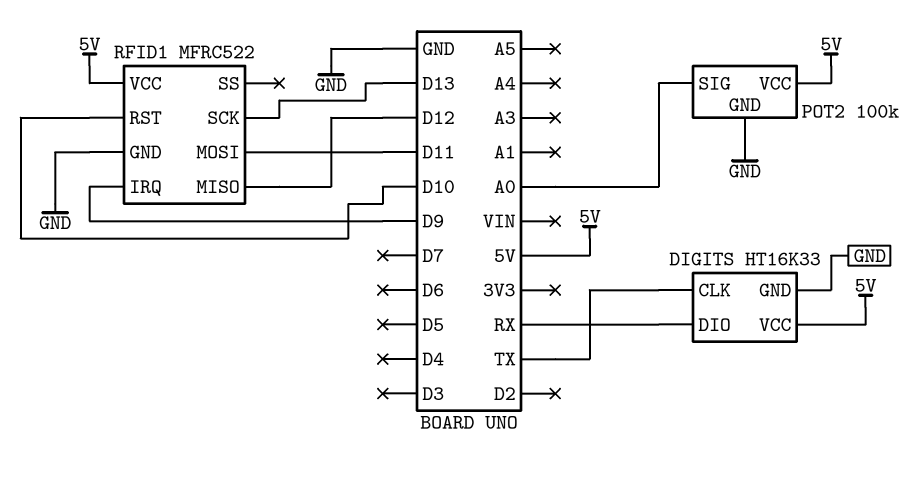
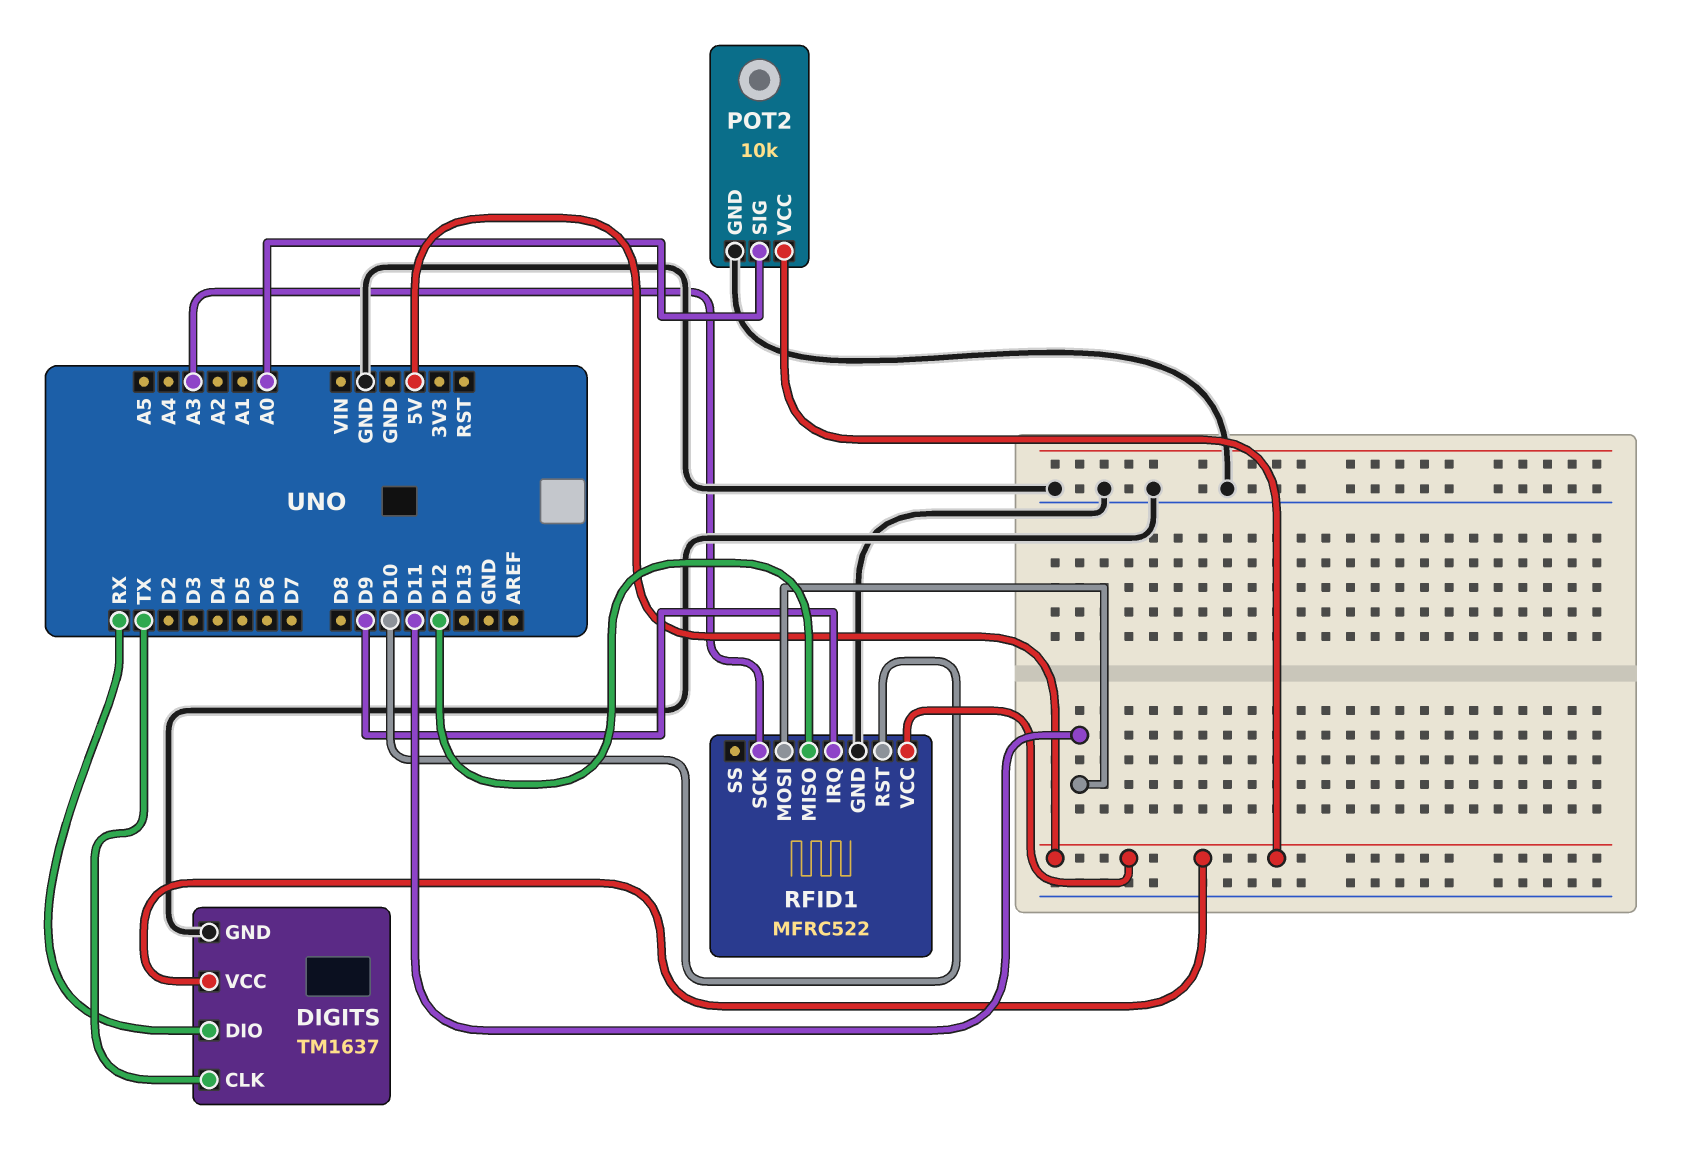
DIGITS: HT16K33 -> TM1637
POT2: 100k -> 10k
RFID1 pin SCK: D13 -> A3

